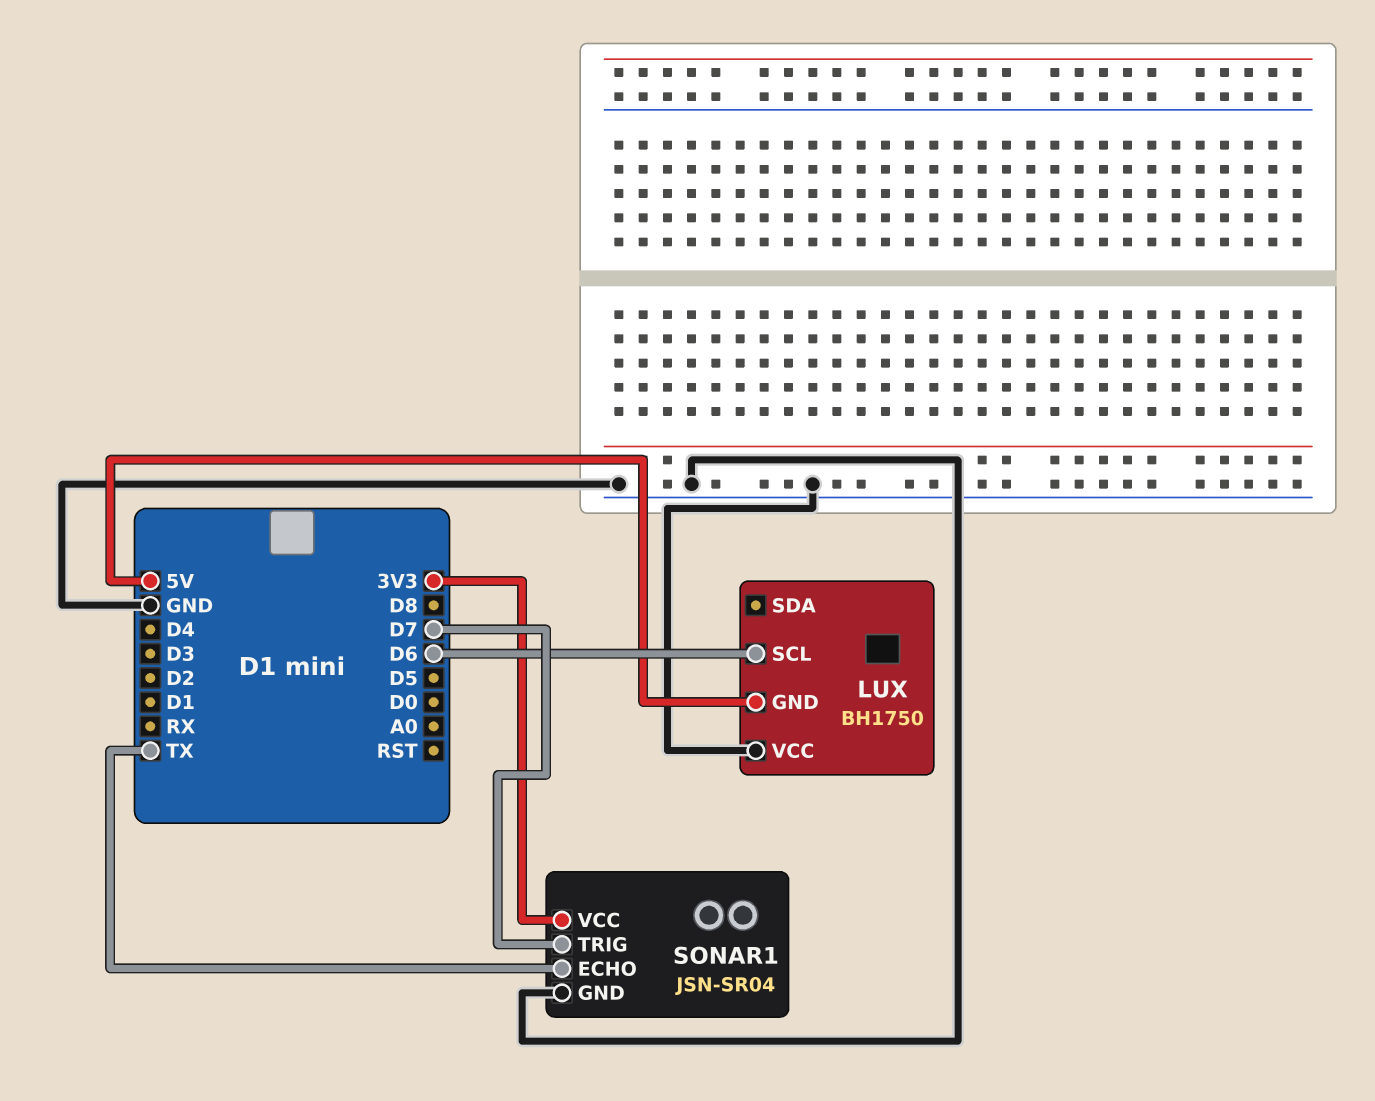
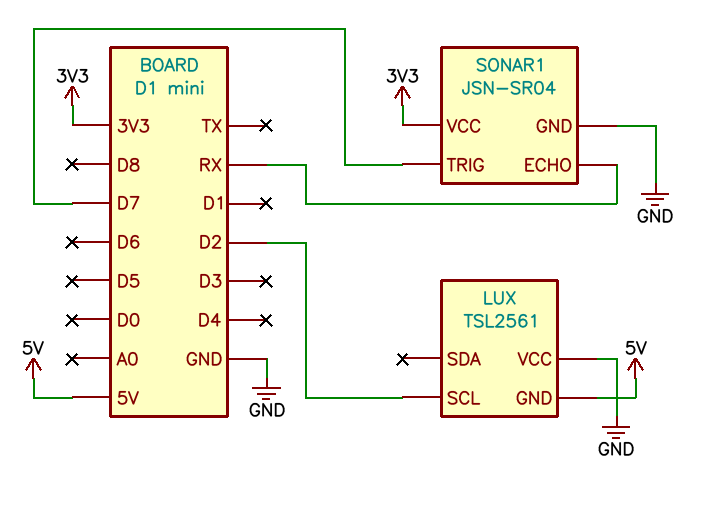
LUX: BH1750 -> TSL2561
LUX pin SCL: D6 -> D2
SONAR1 pin ECHO: TX -> RX

